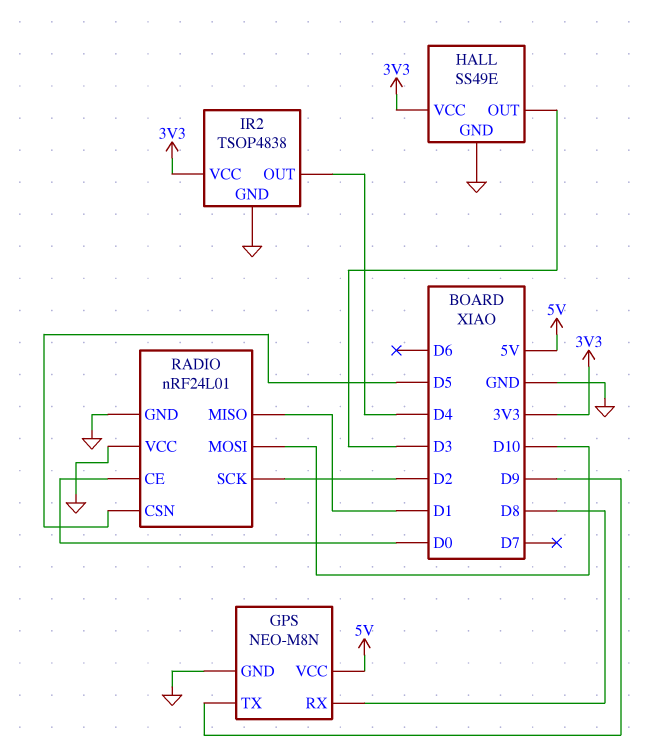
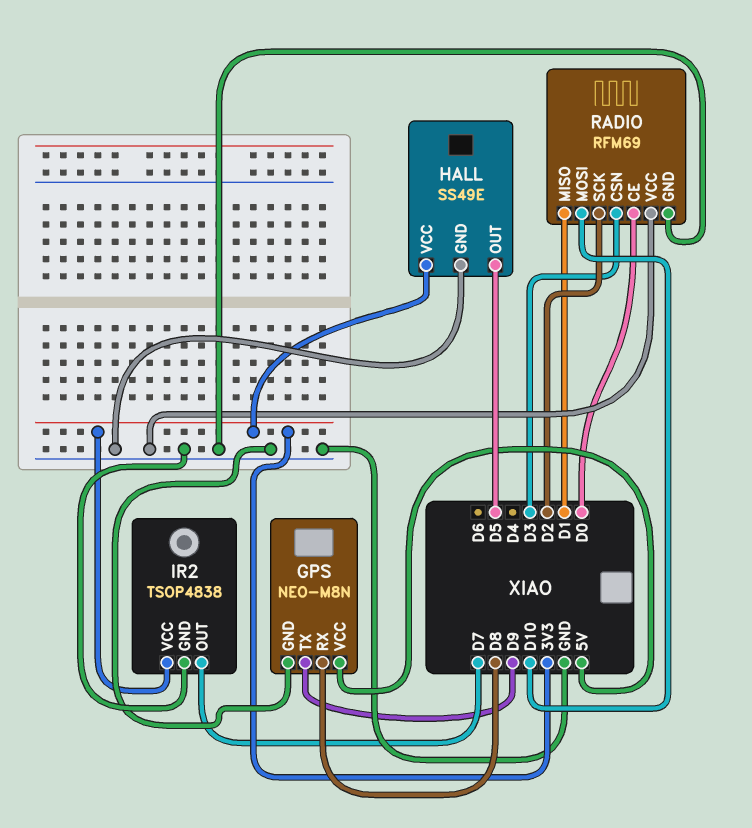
HALL pin OUT: D3 -> D5
IR2 pin OUT: D4 -> D7
RADIO: nRF24L01 -> RFM69
RADIO pin CSN: D5 -> D3

